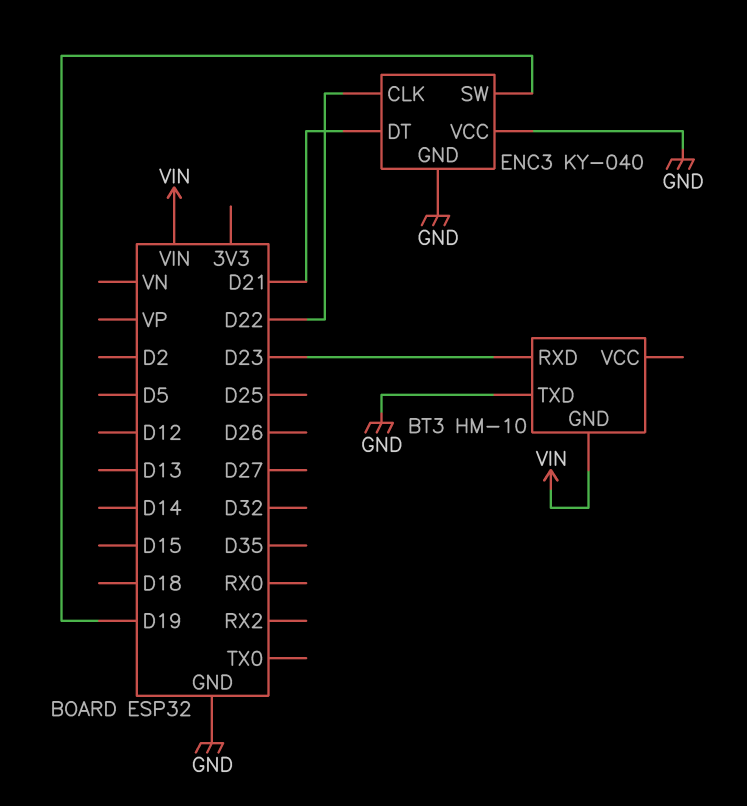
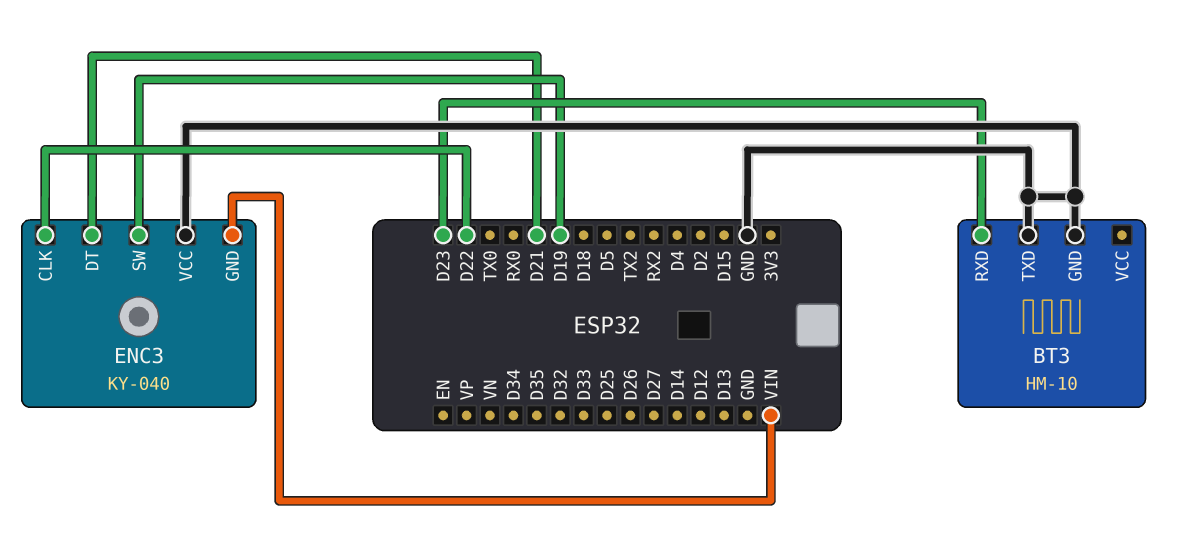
BT3 pin GND: VIN -> GND
ENC3 pin GND: GND -> VIN

